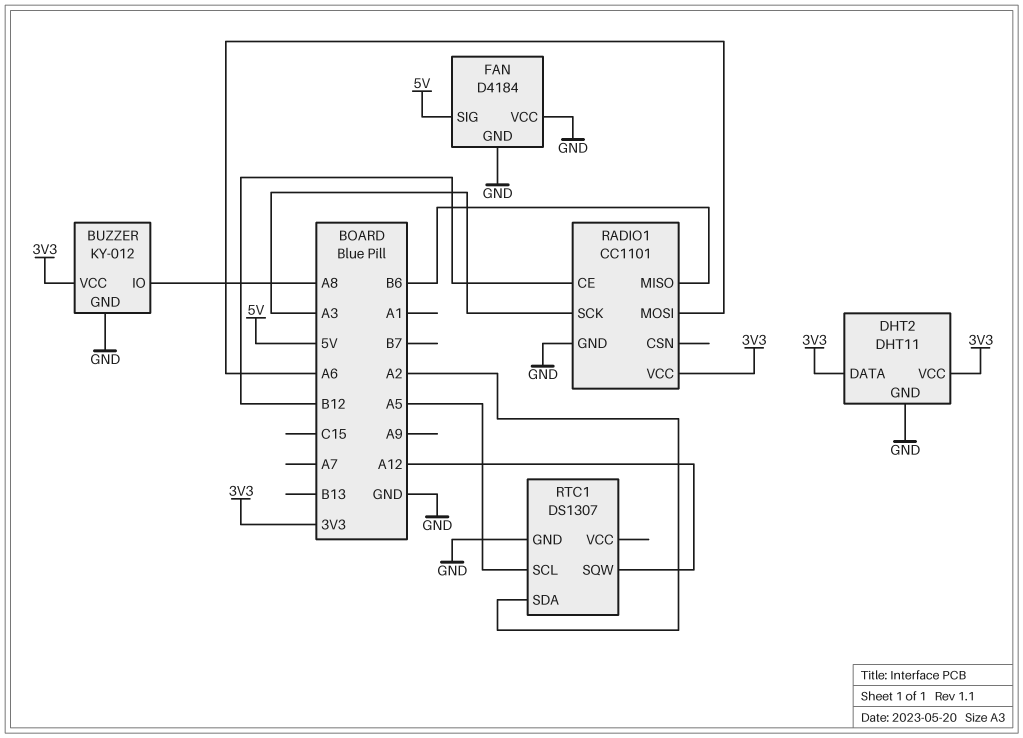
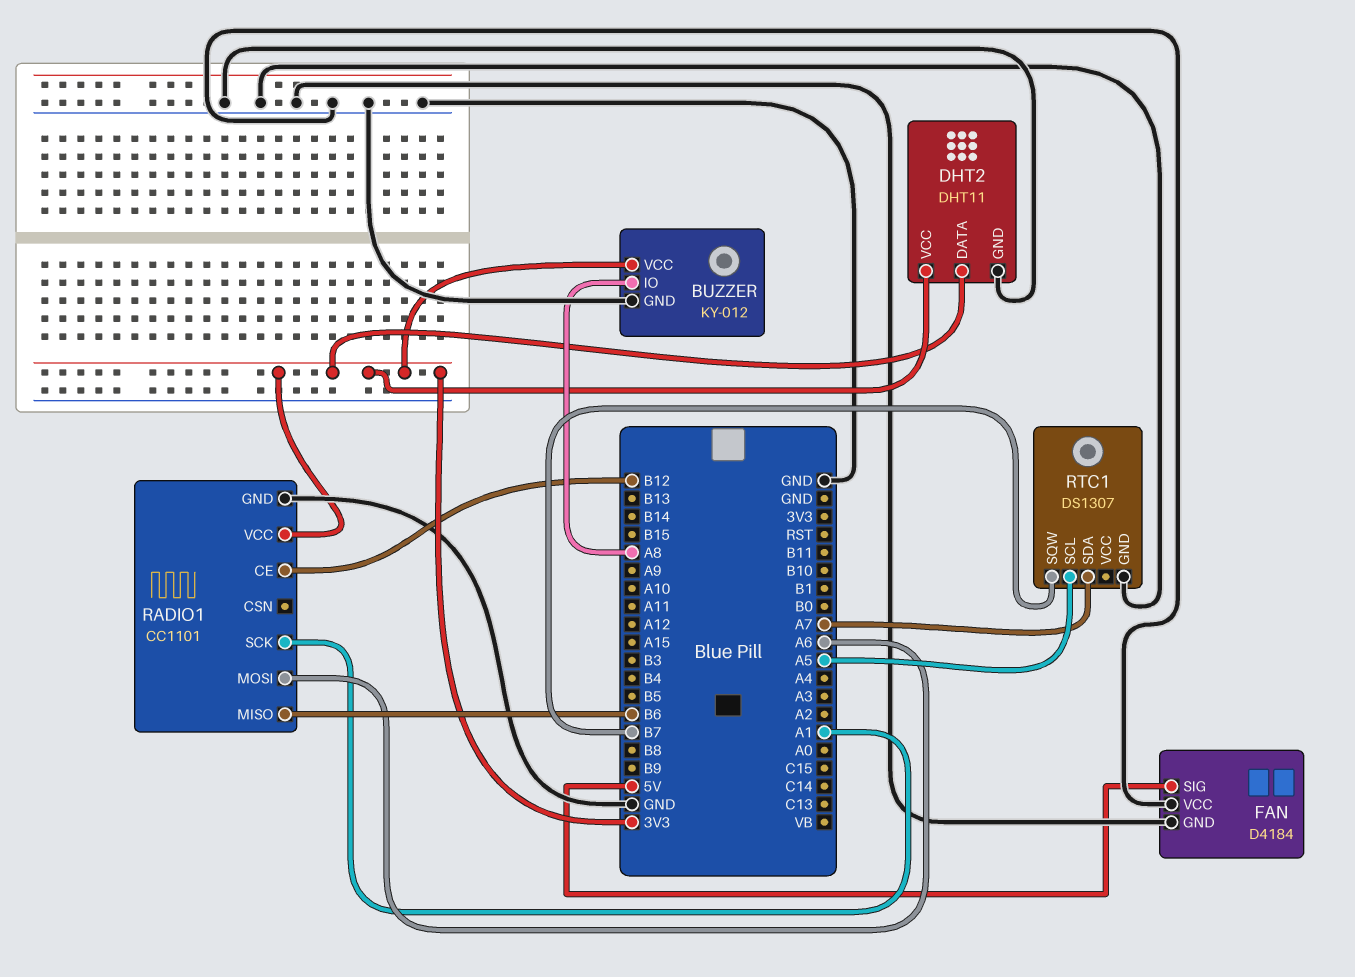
RADIO1 pin SCK: A3 -> A1
RTC1 pin SDA: A2 -> A7
RTC1 pin SQW: A12 -> B7

